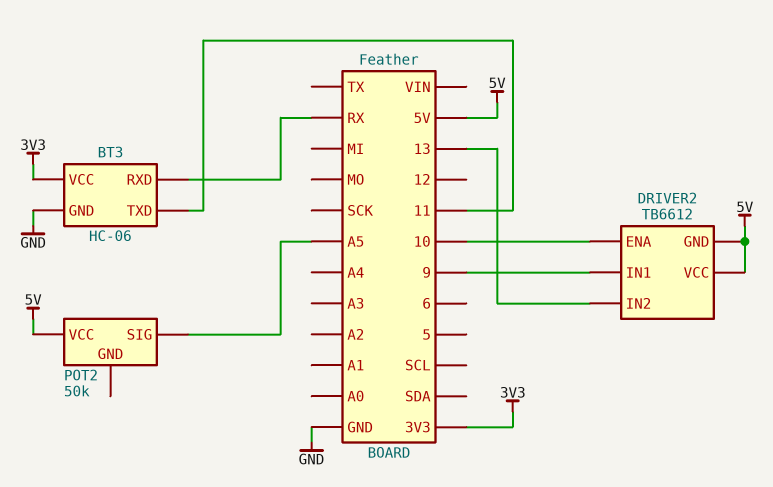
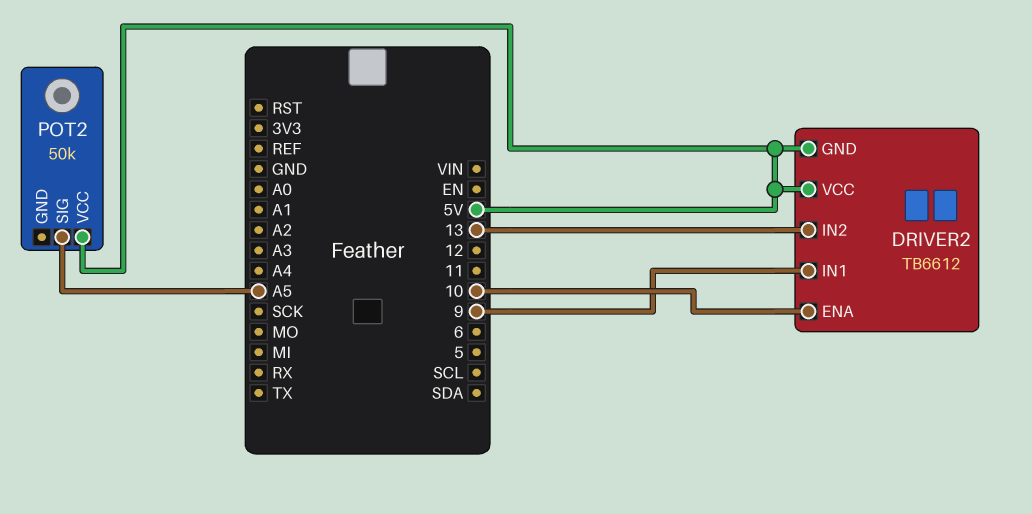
BT3: HC-06 -> none
BT3 pin GND: GND -> none
BT3 pin RXD: RX -> none
BT3 pin TXD: 11 -> none
BT3 pin VCC: 3V3 -> none

